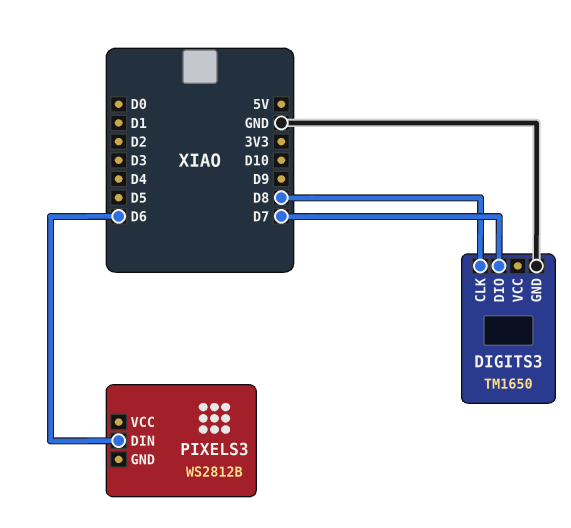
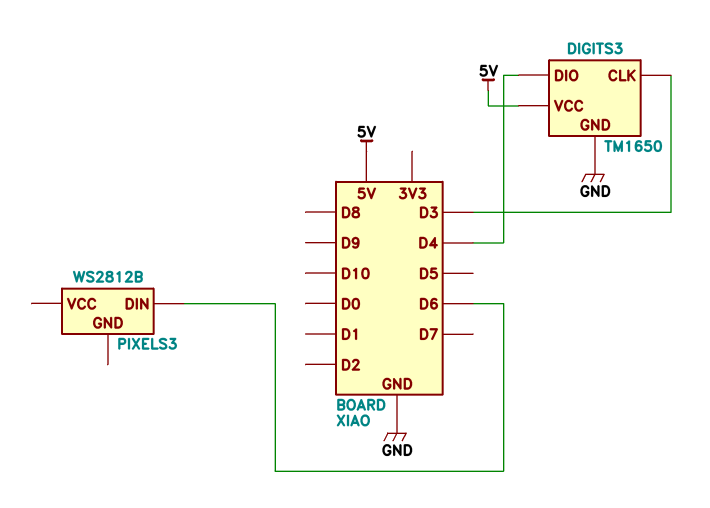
DIGITS3 pin CLK: D8 -> D3
DIGITS3 pin DIO: D7 -> D4
DIGITS3 pin VCC: none -> 5V

